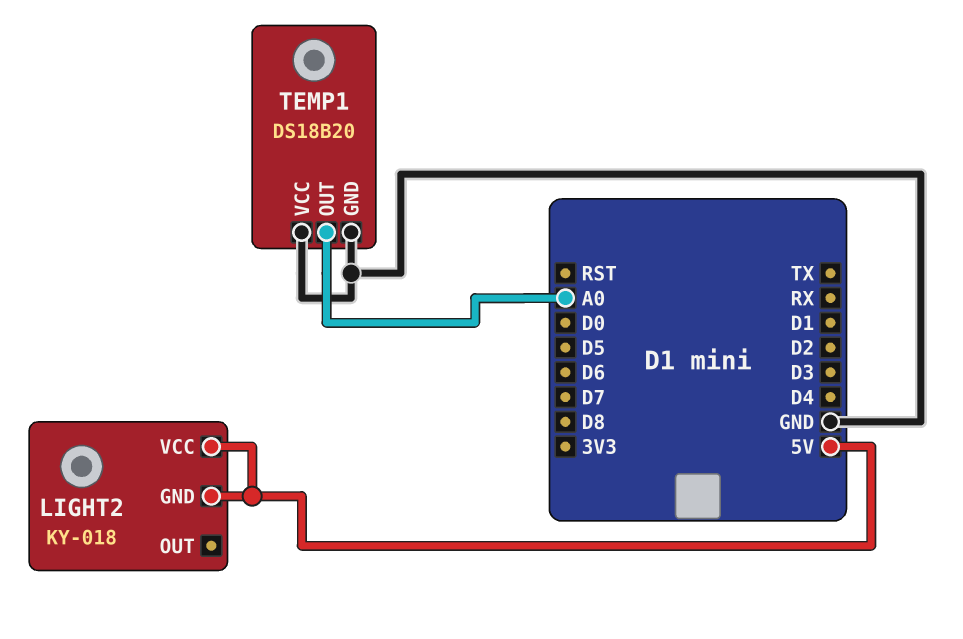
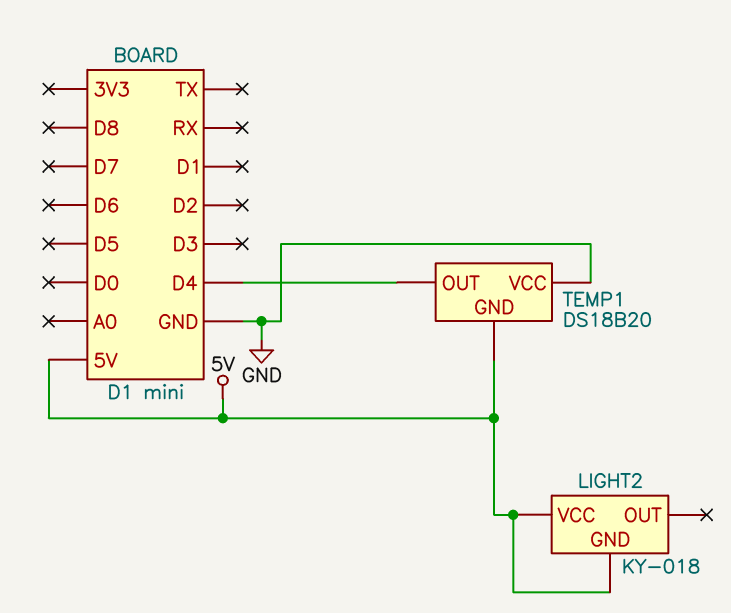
TEMP1 pin GND: GND -> 5V
TEMP1 pin OUT: A0 -> D4

